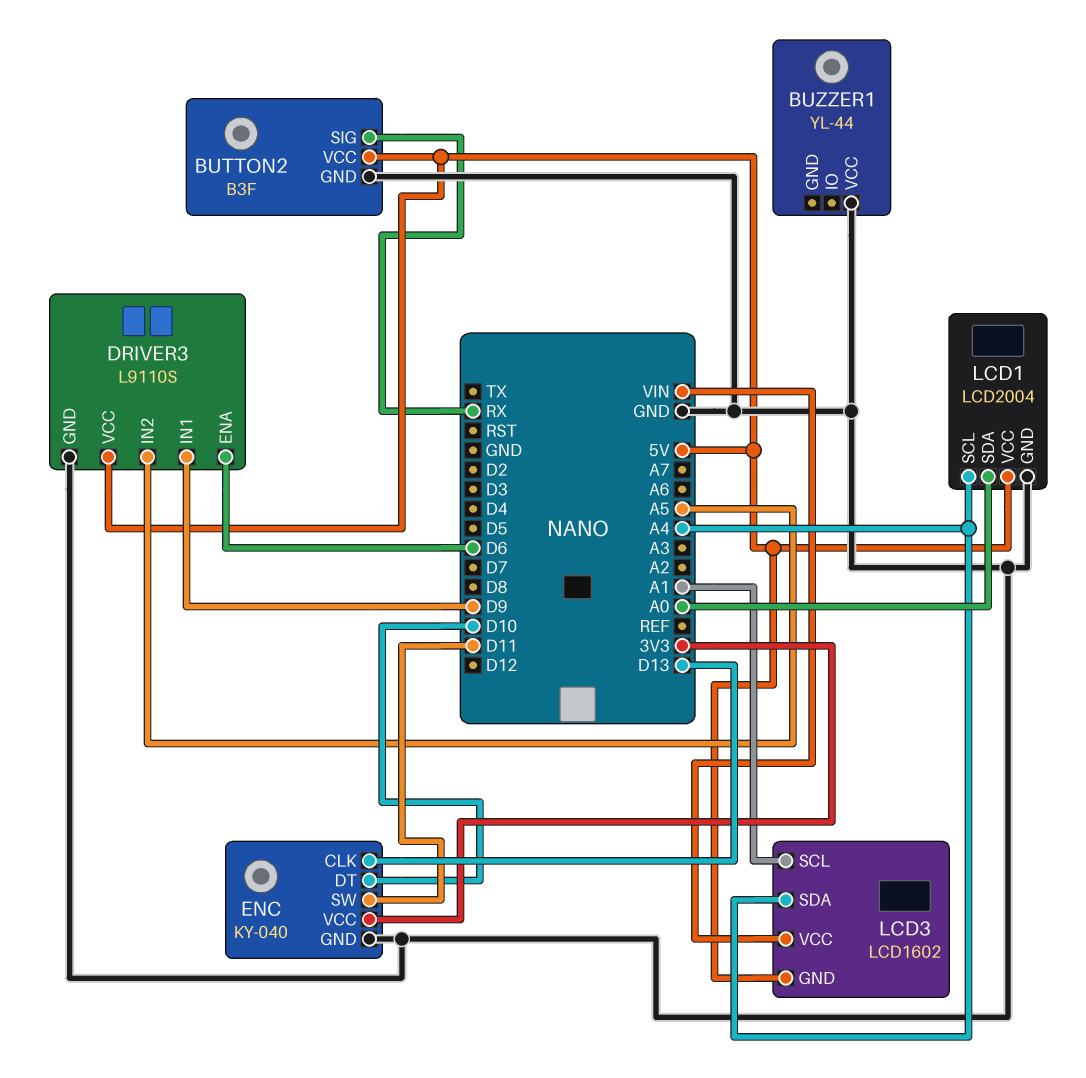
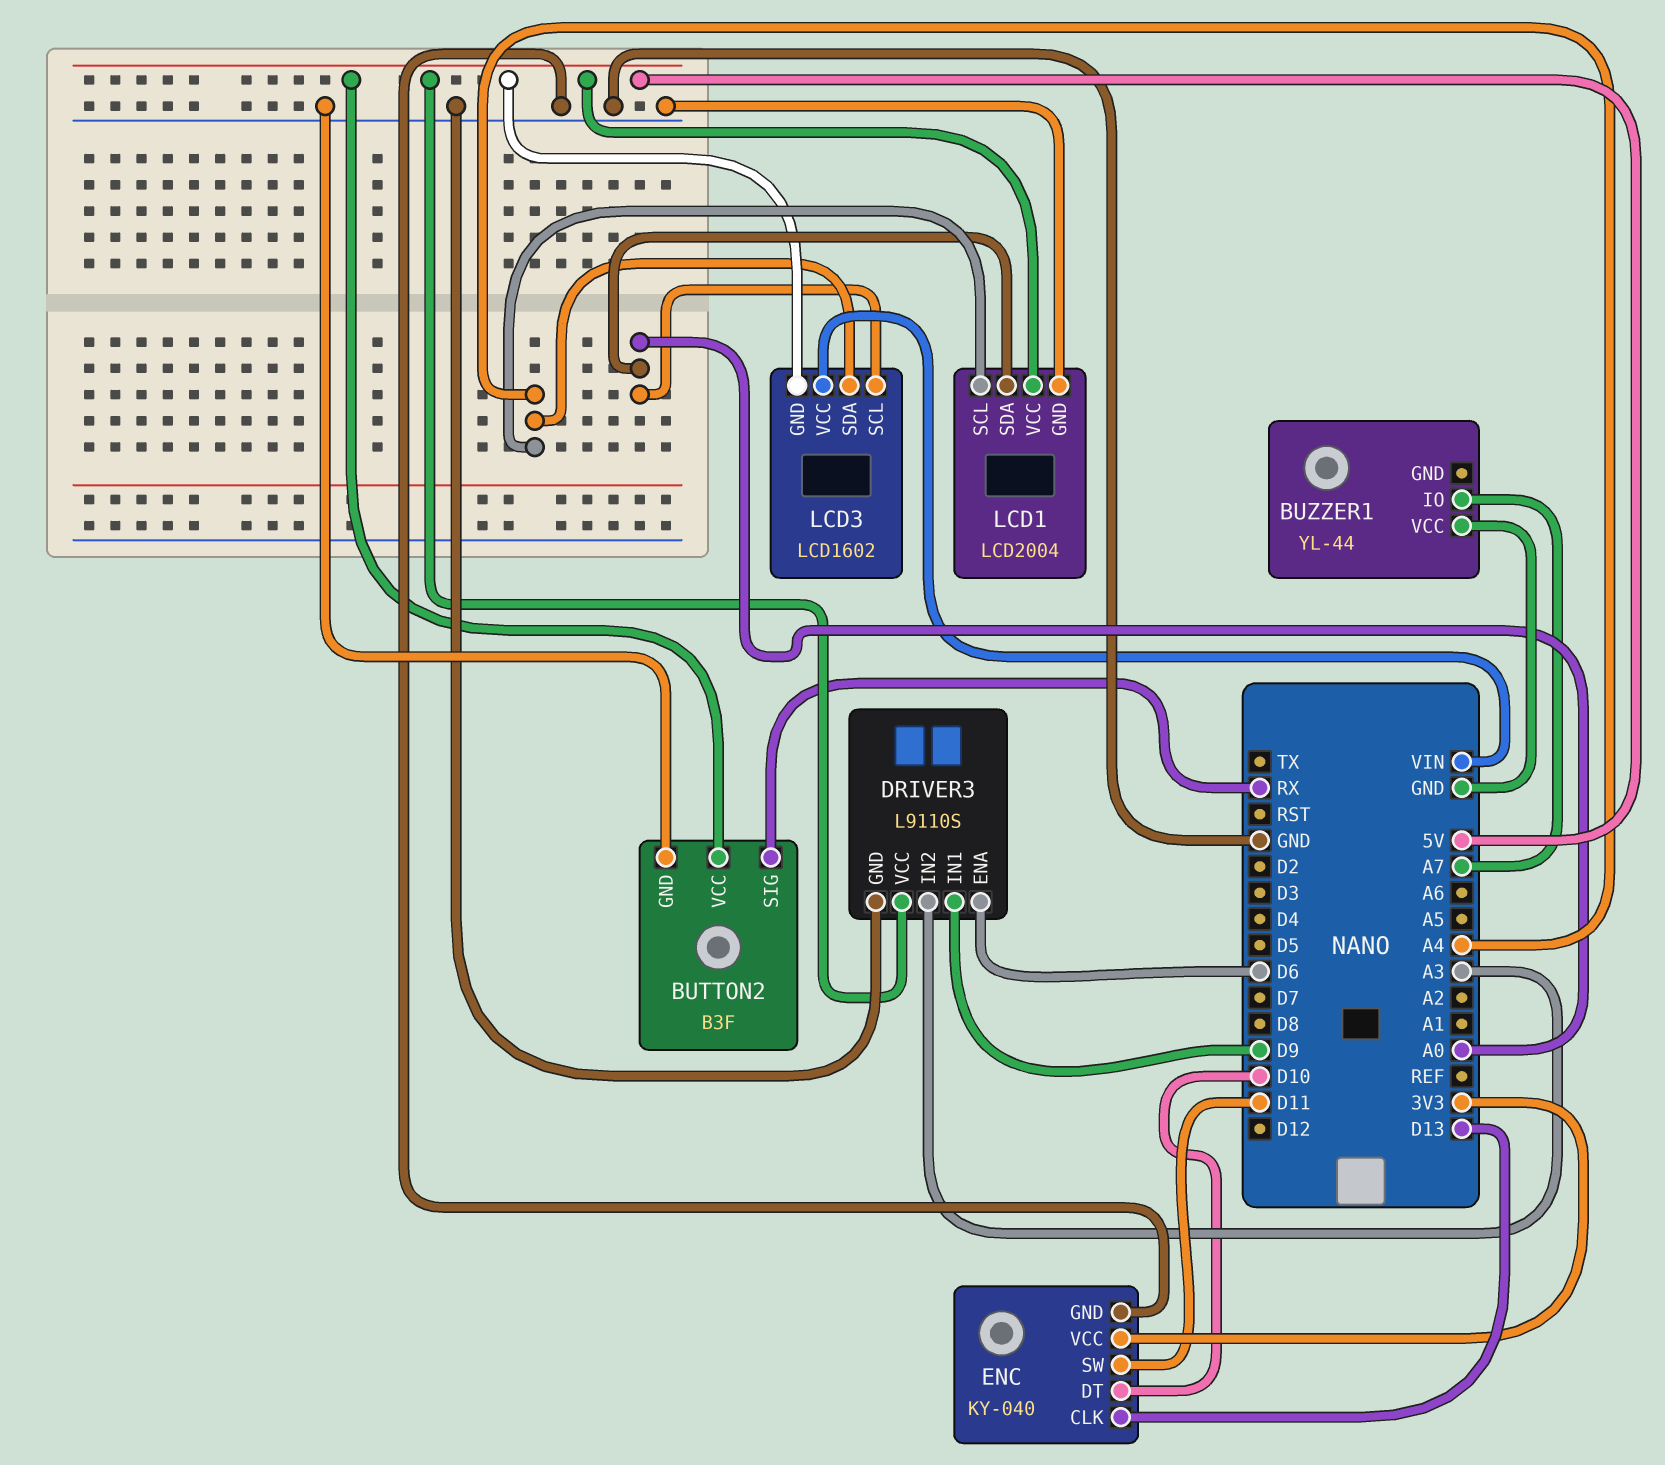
BUZZER1 pin IO: none -> A7
DRIVER3 pin IN2: A5 -> A3
LCD3 pin SCL: A1 -> A0

